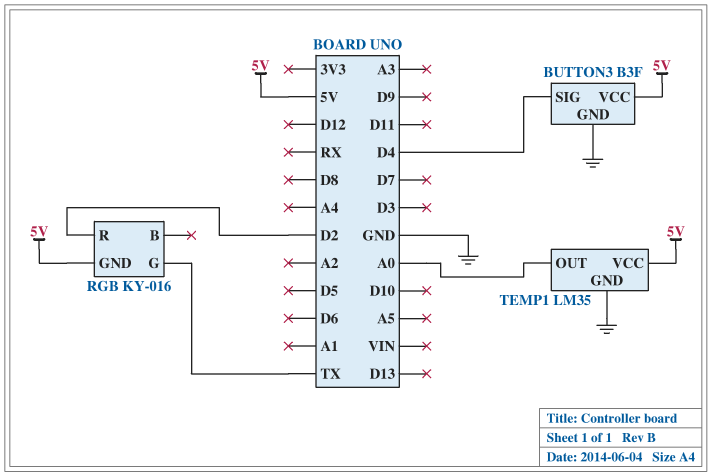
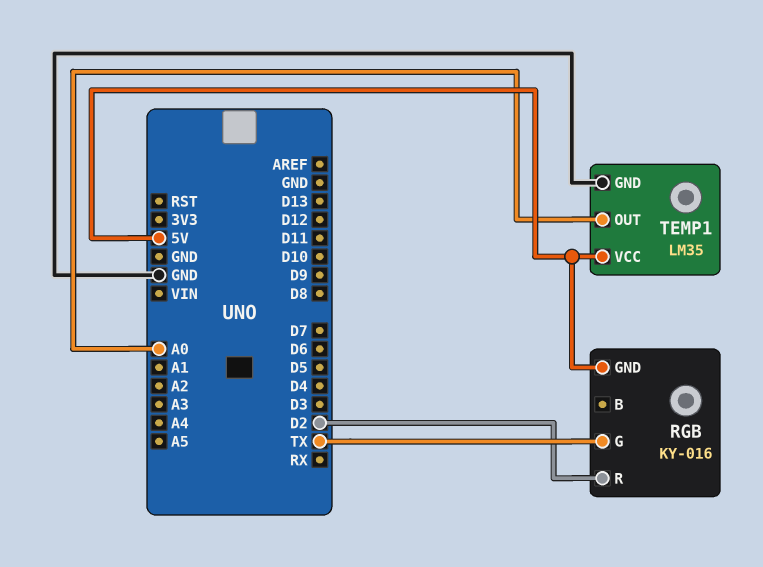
BUTTON3: B3F -> none
BUTTON3 pin GND: GND -> none
BUTTON3 pin SIG: D4 -> none
BUTTON3 pin VCC: 5V -> none

